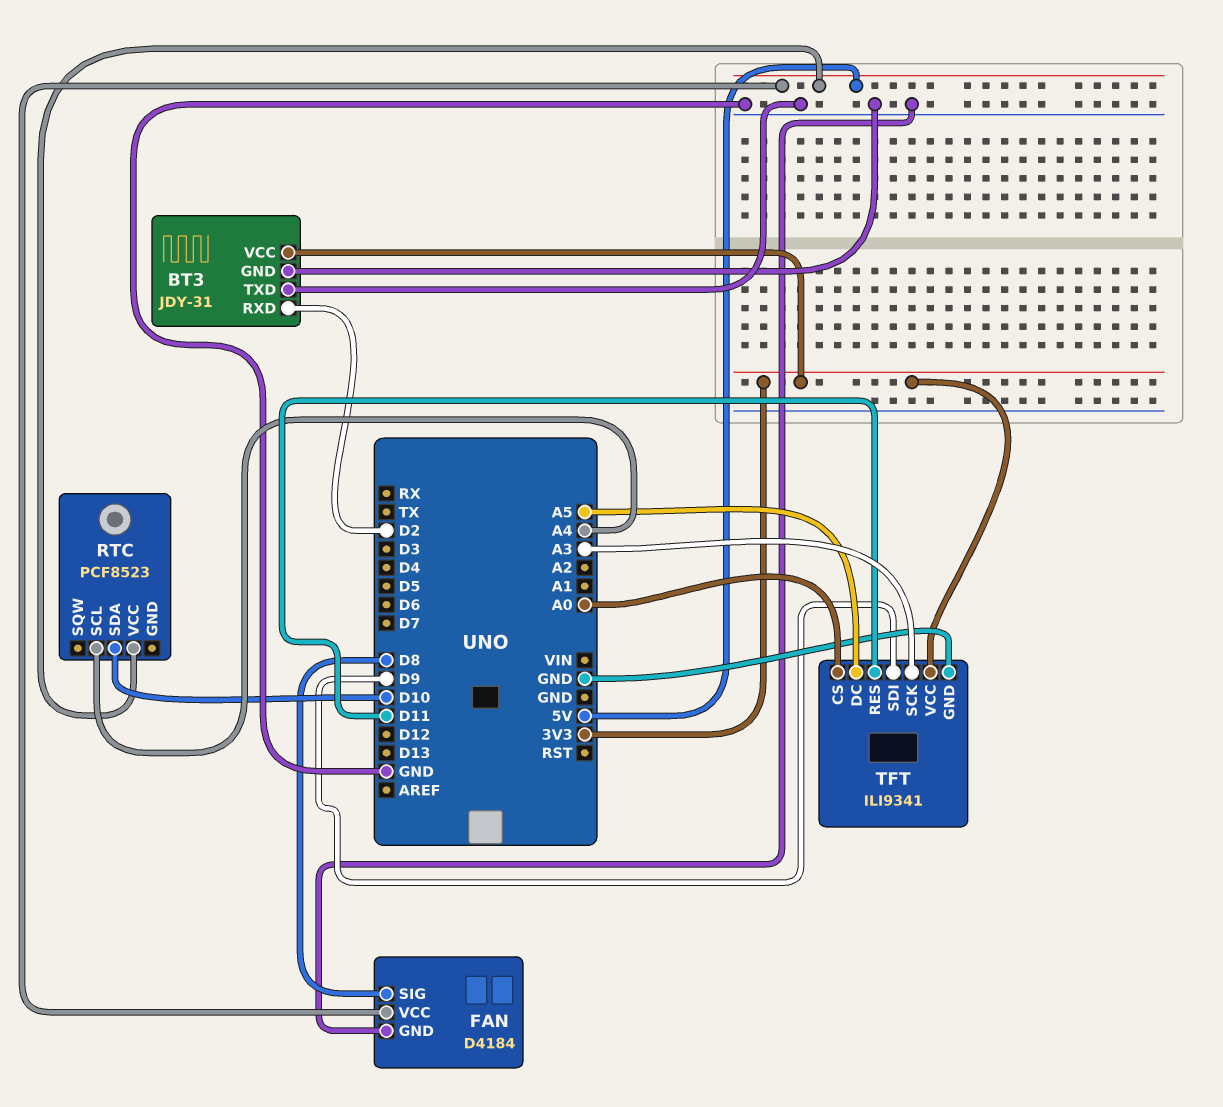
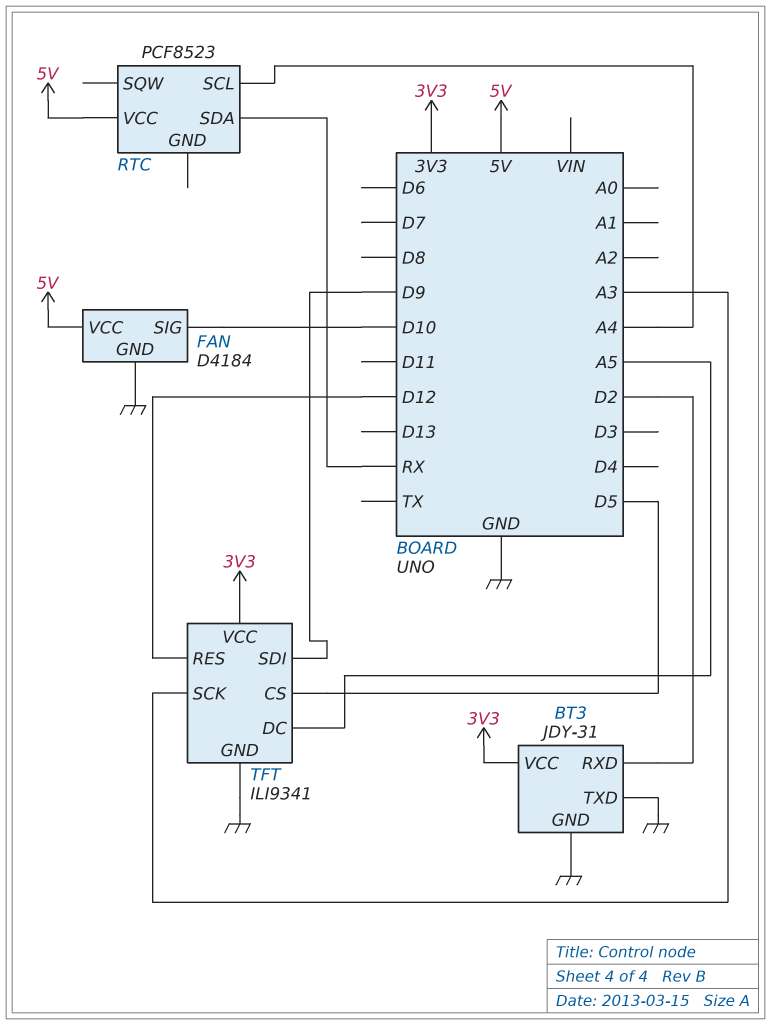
FAN pin SIG: D8 -> D10
RTC pin SDA: D10 -> RX
TFT pin CS: A0 -> D5
TFT pin RES: D11 -> D12

